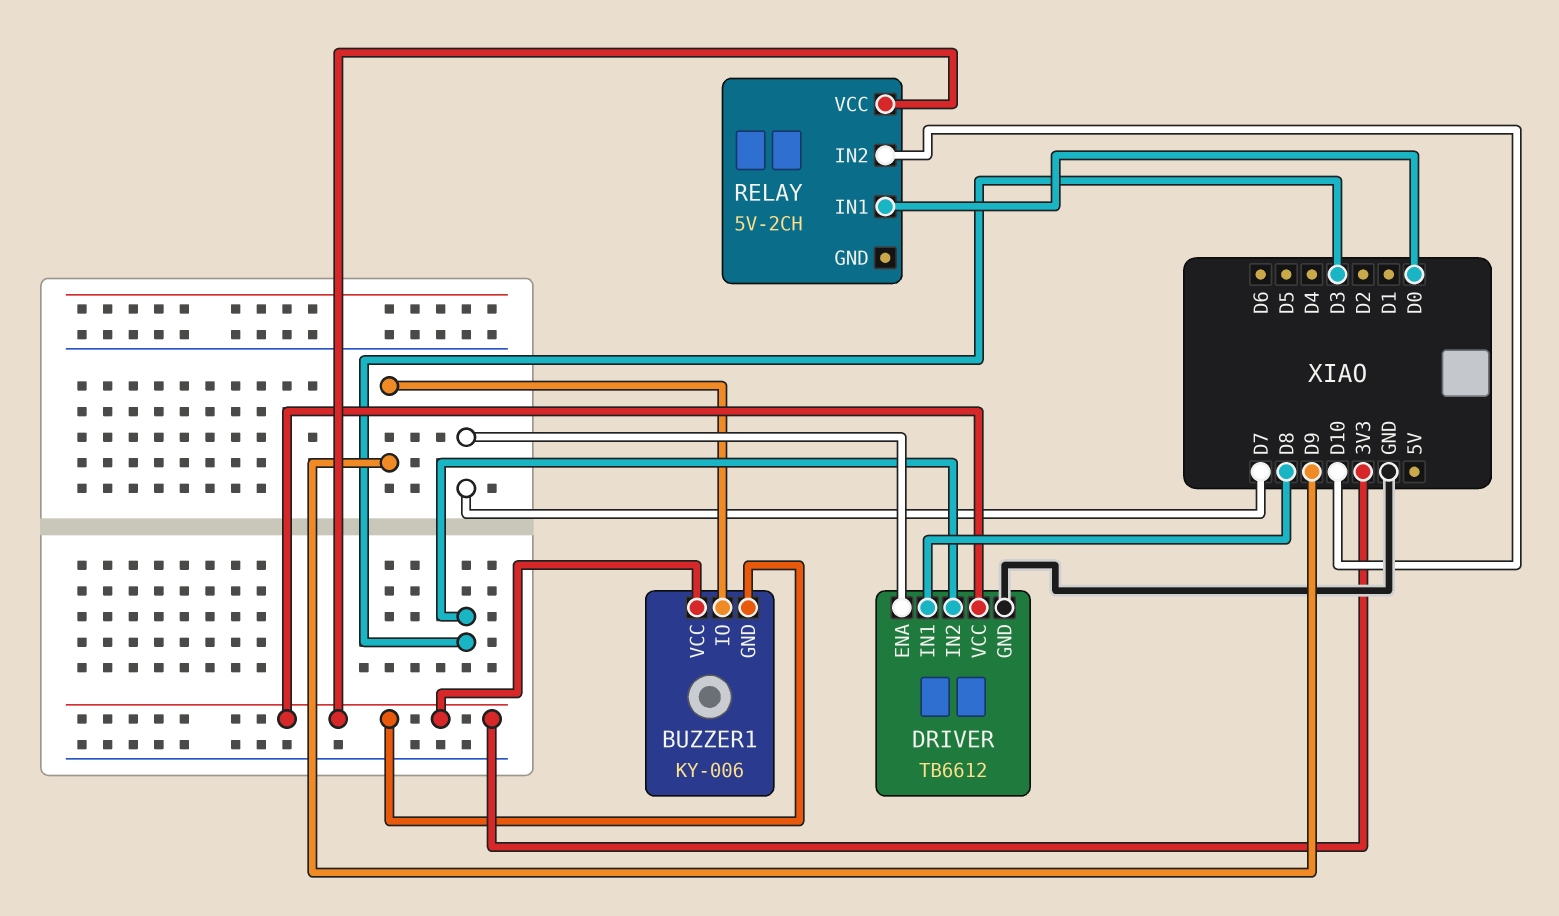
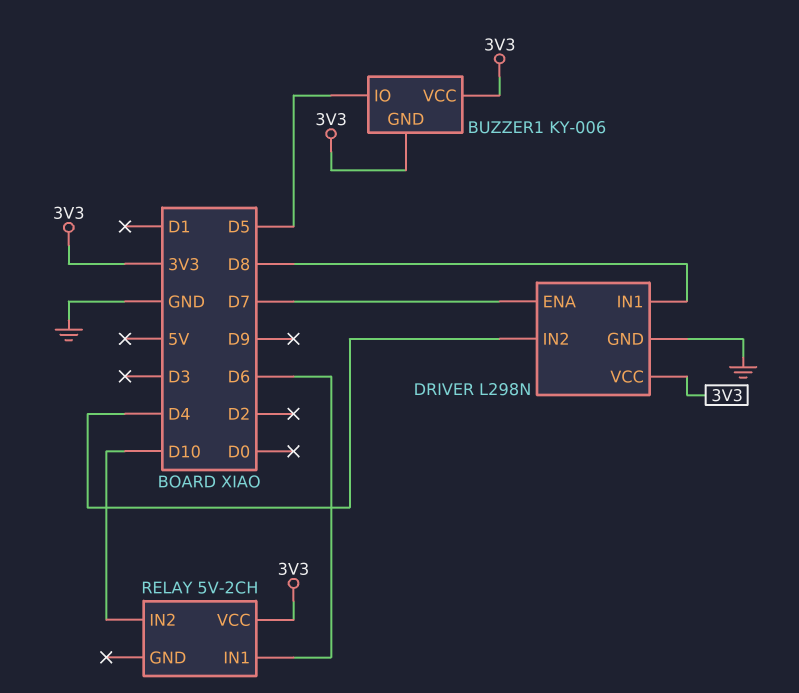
BUZZER1 pin IO: D9 -> D5
DRIVER: TB6612 -> L298N
DRIVER pin IN2: D3 -> D4
RELAY pin IN1: D0 -> D6

